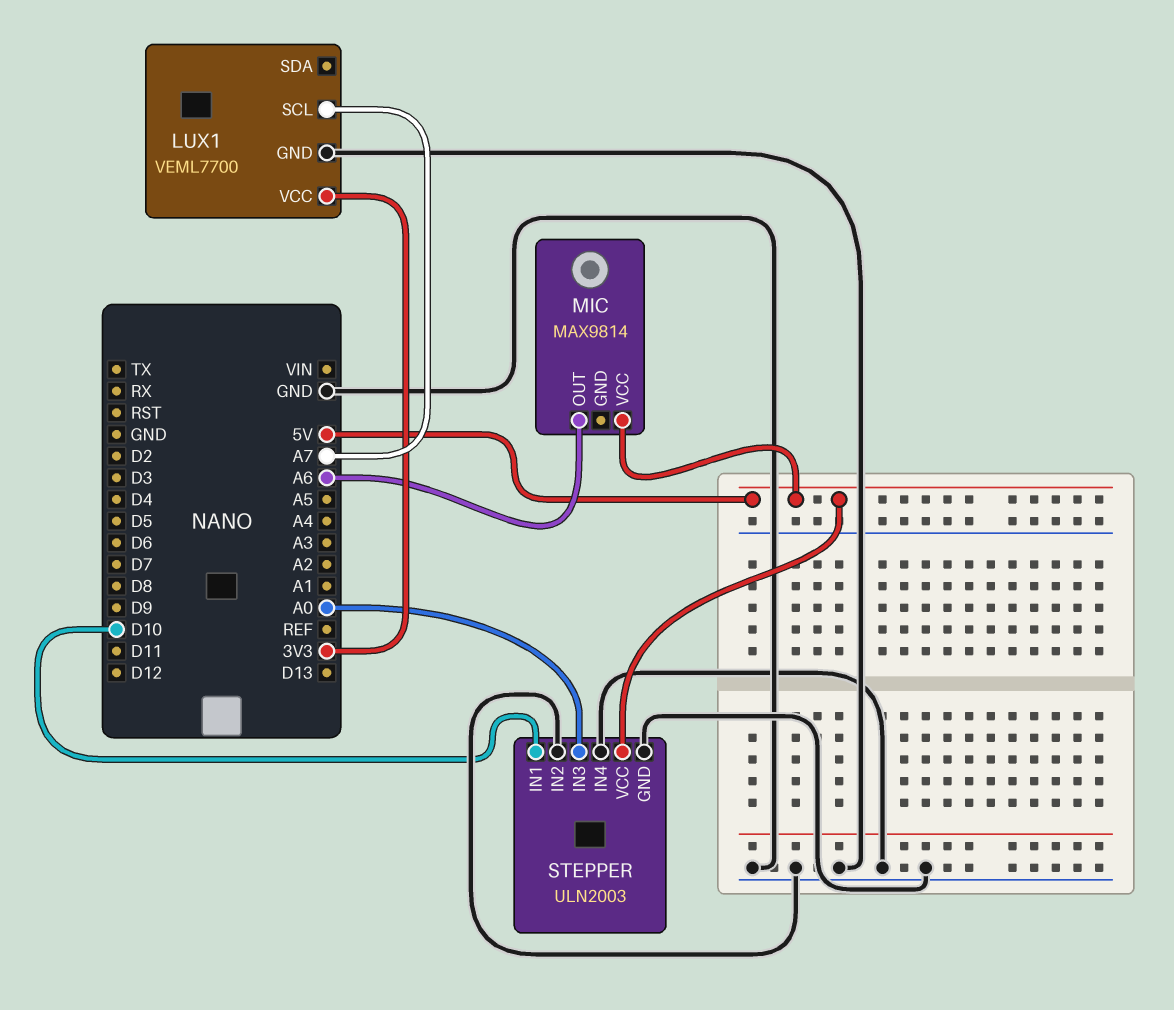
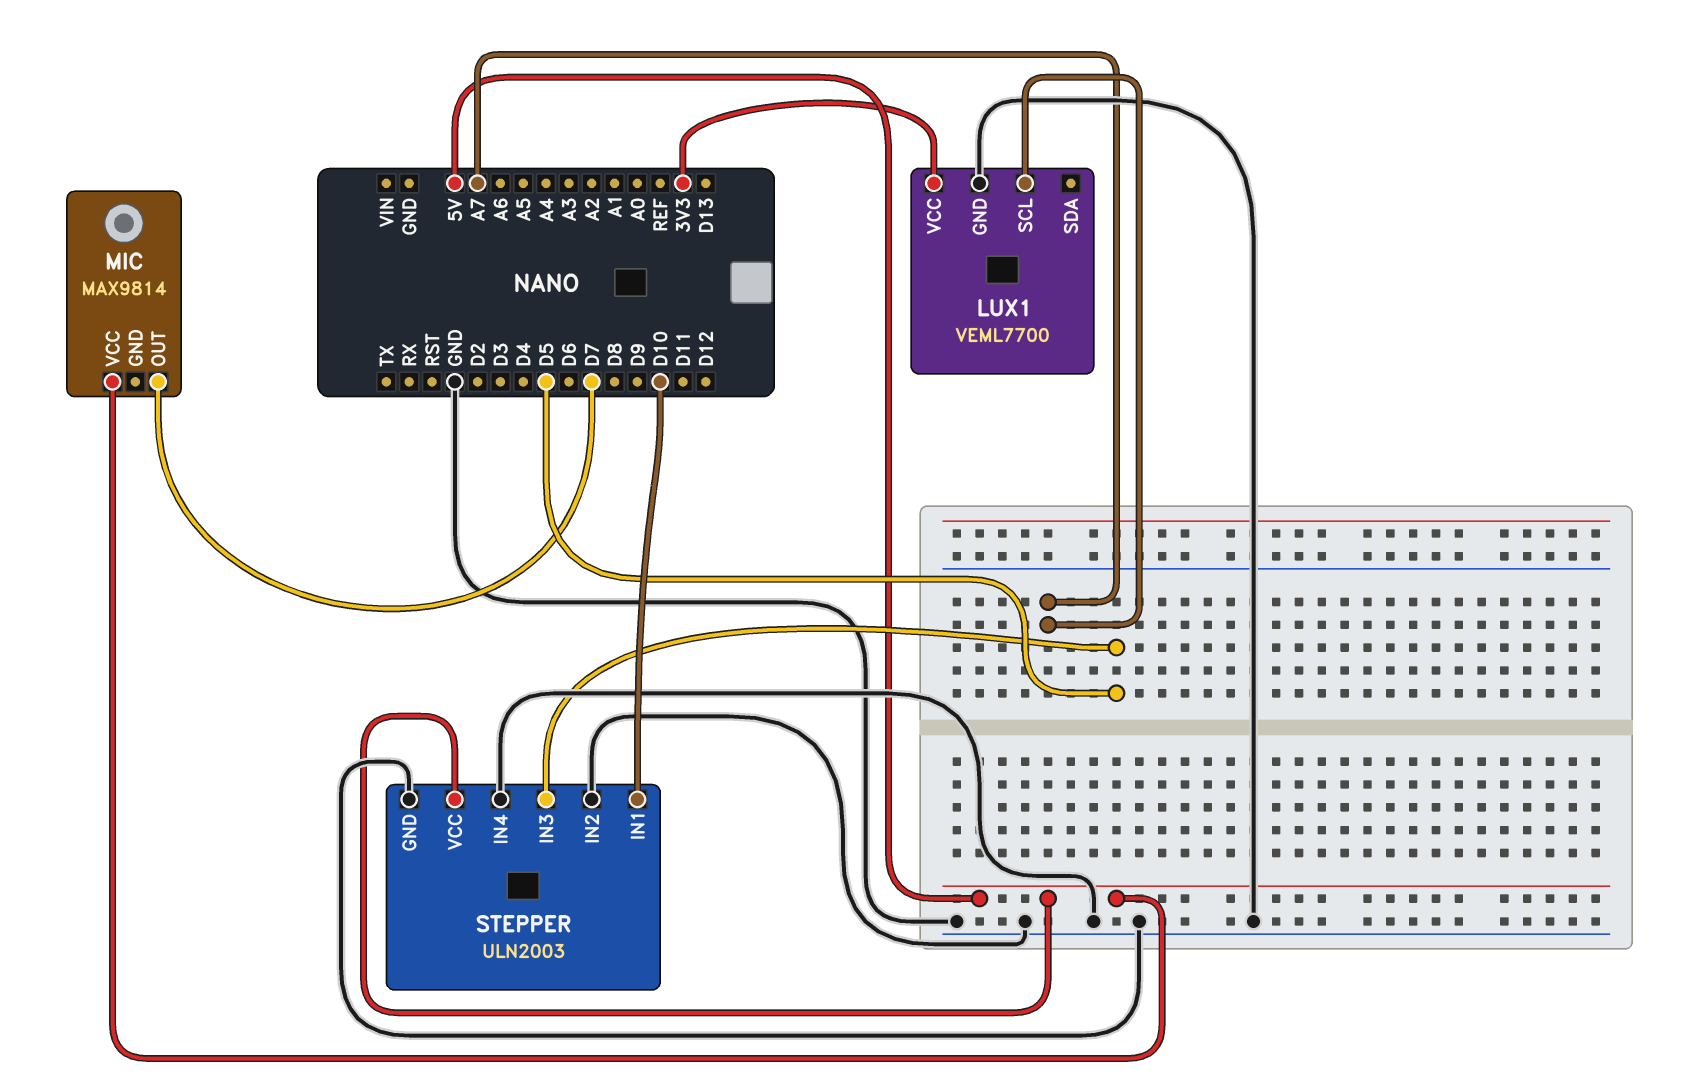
MIC pin OUT: A6 -> D7
STEPPER pin IN3: A0 -> D5

